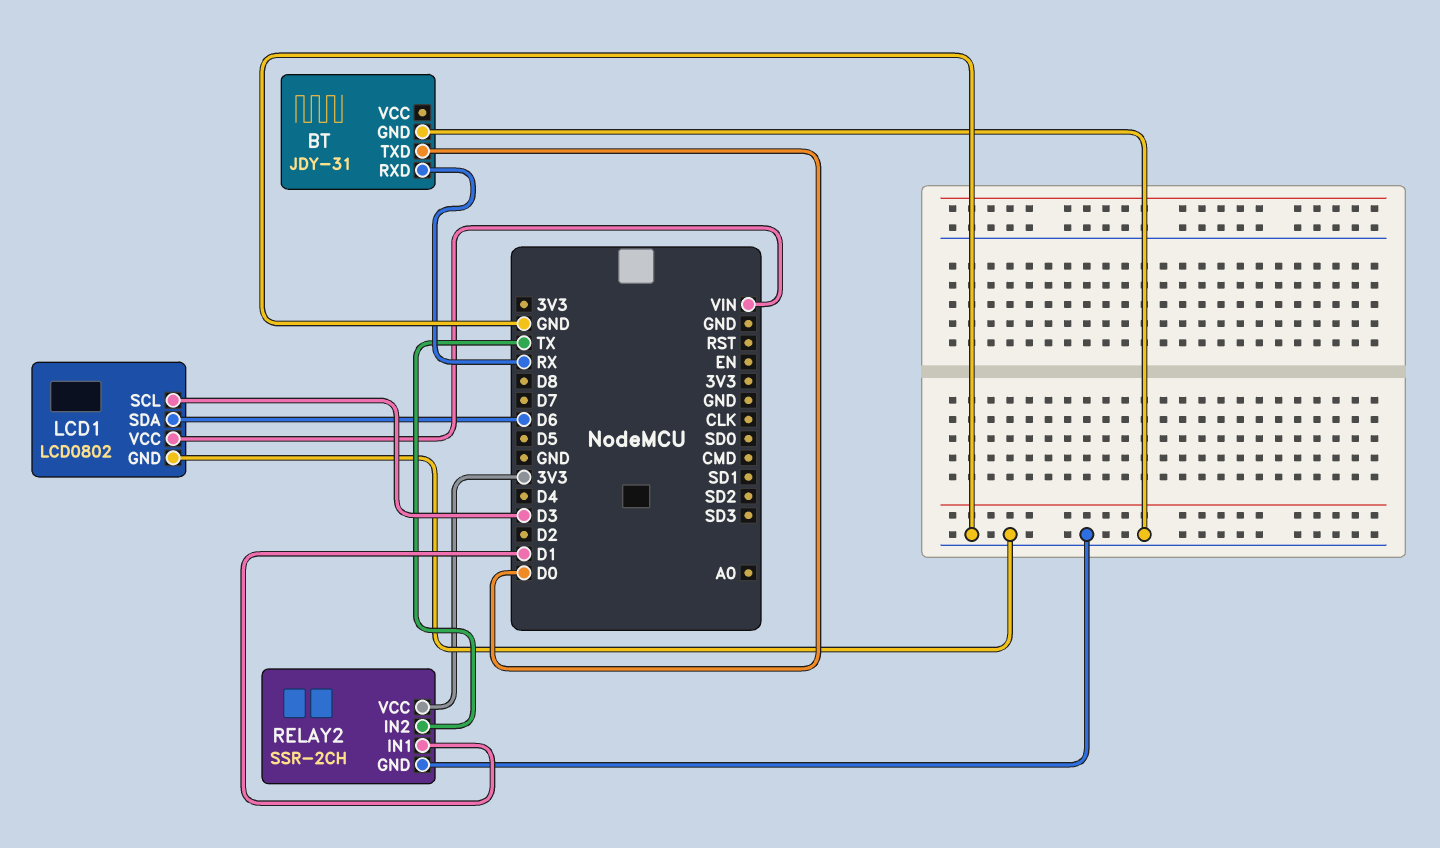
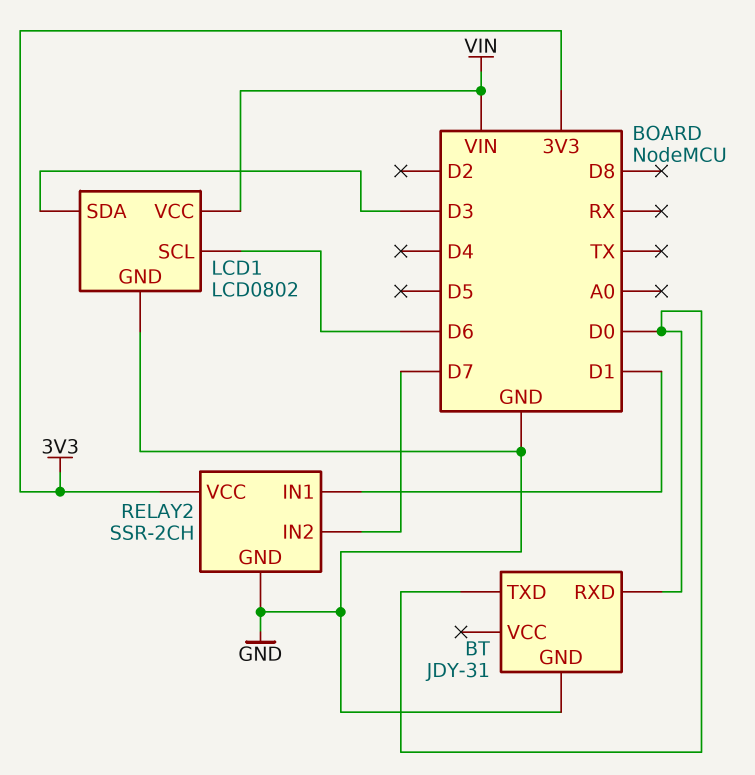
BT pin RXD: RX -> D0
LCD1 pin SCL: D3 -> D6
LCD1 pin SDA: D6 -> D3
RELAY2 pin IN2: TX -> D7

